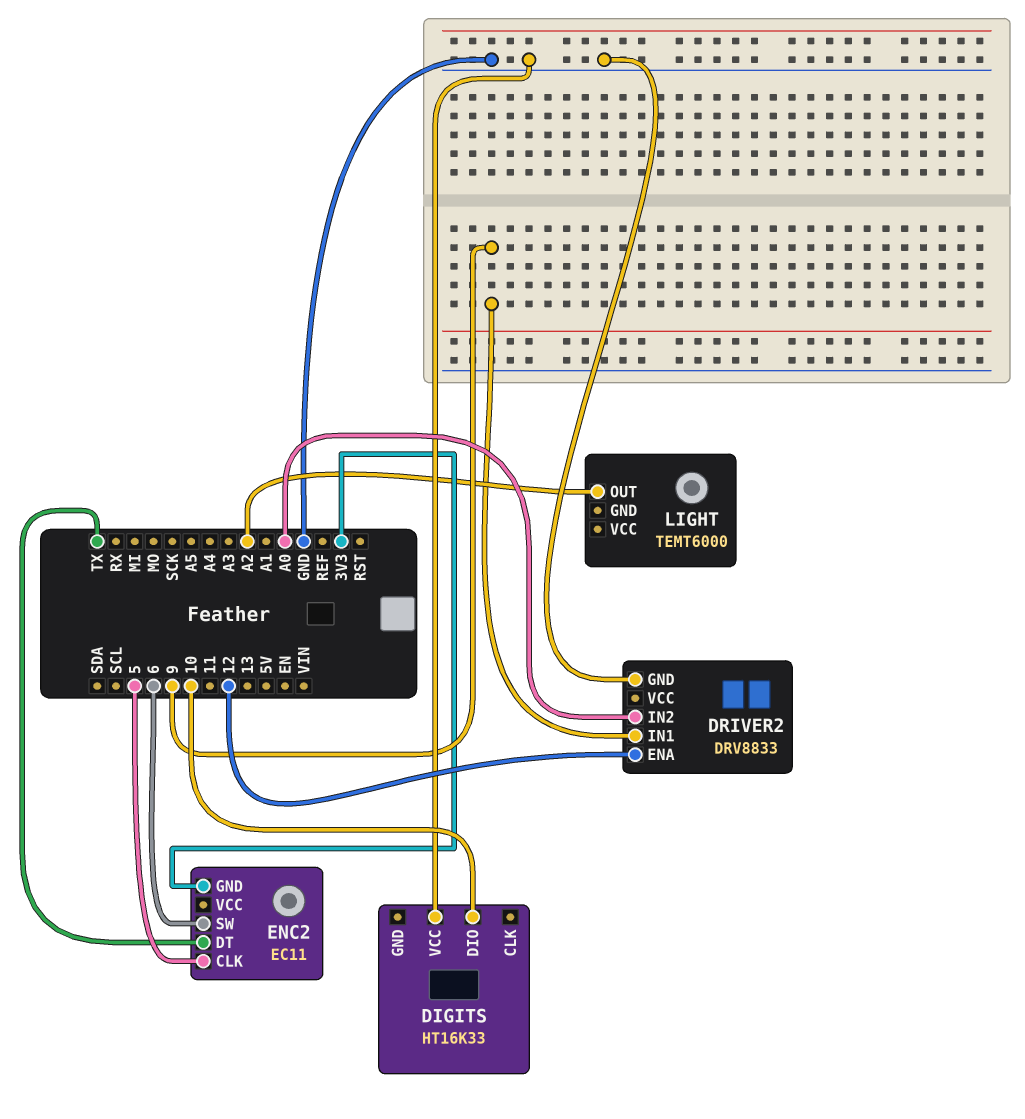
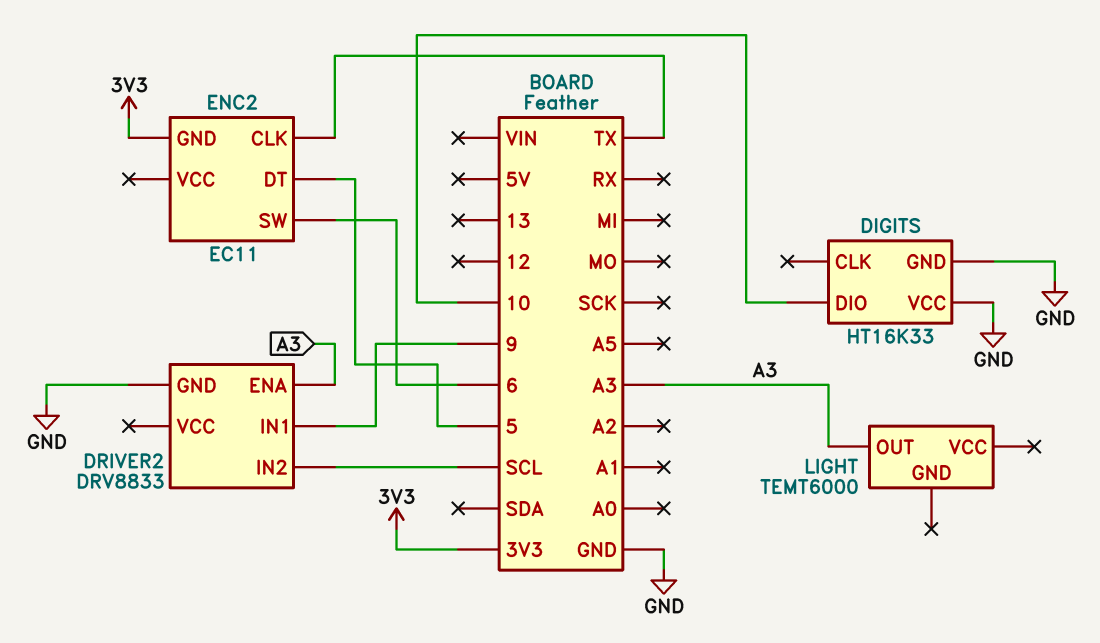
DIGITS pin GND: none -> GND
DRIVER2 pin ENA: 12 -> A3
DRIVER2 pin IN2: A0 -> SCL
ENC2 pin CLK: 5 -> TX
ENC2 pin DT: TX -> 5
LIGHT pin OUT: A2 -> A3

